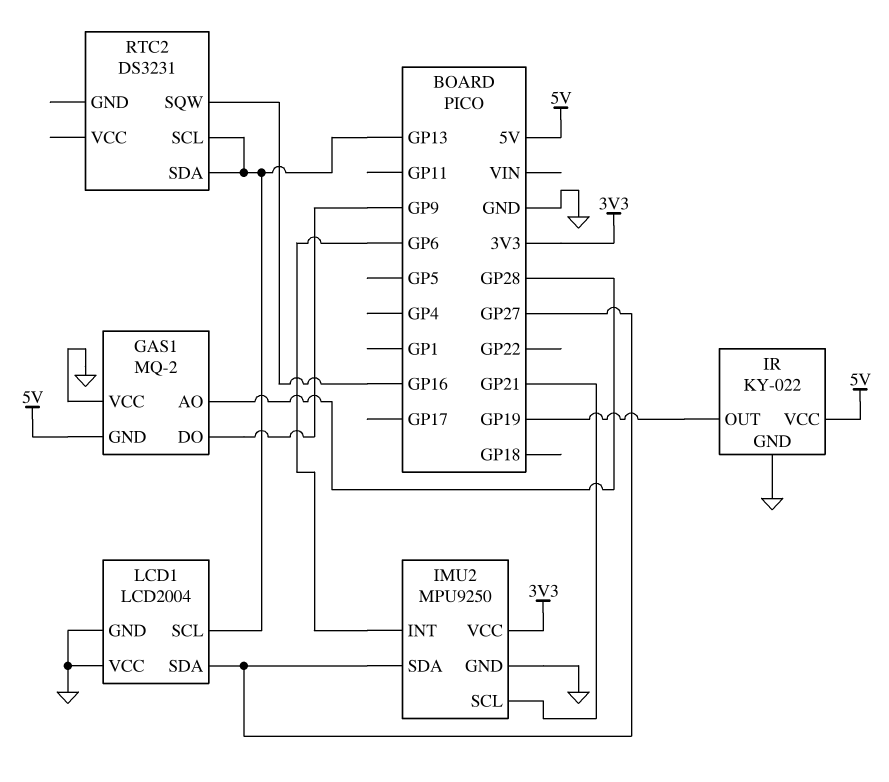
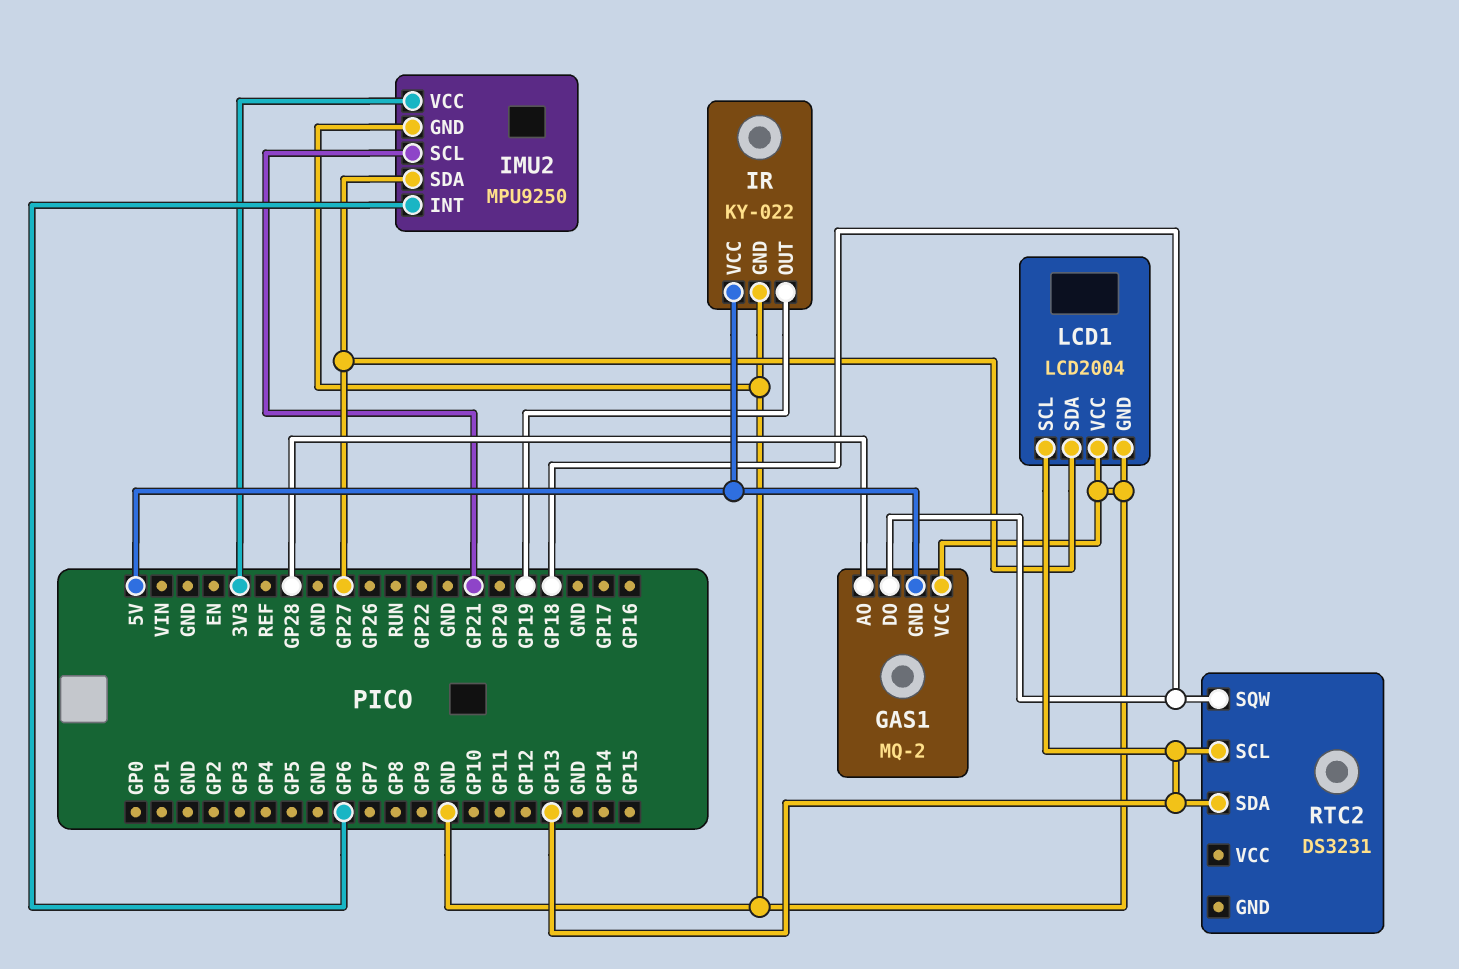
GAS1 pin DO: GP9 -> GP18
RTC2 pin SQW: GP16 -> GP18

